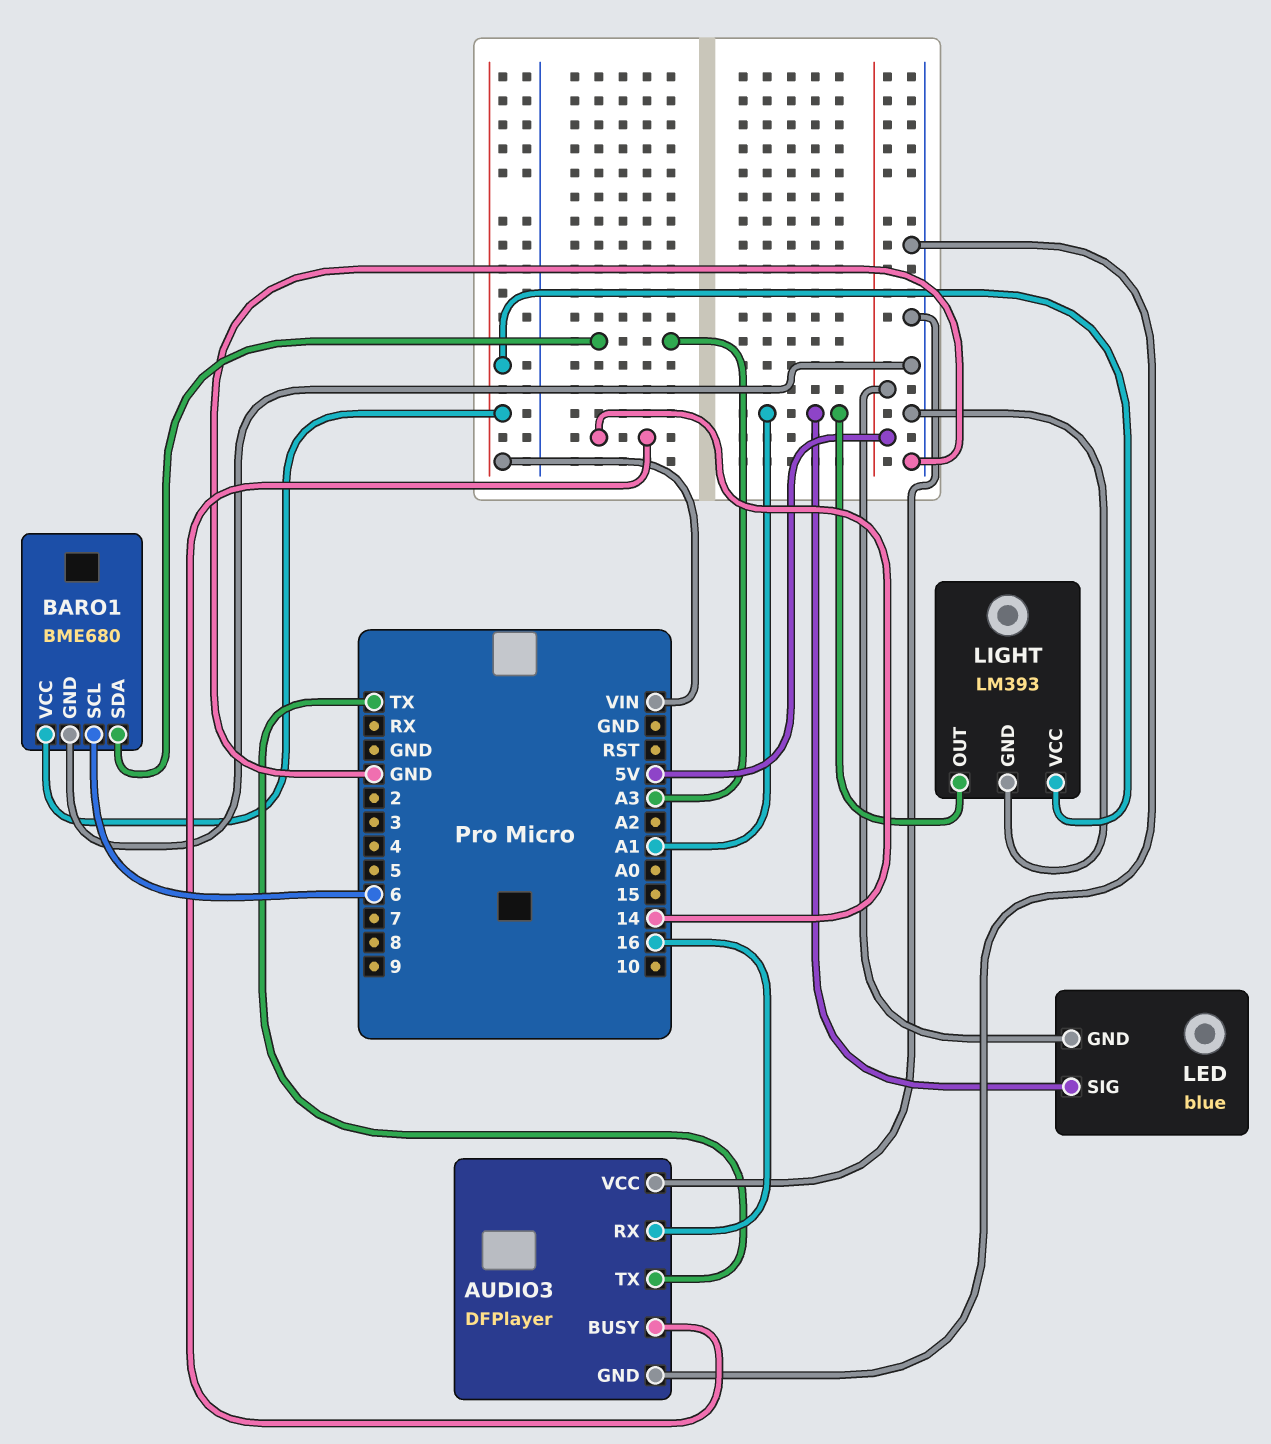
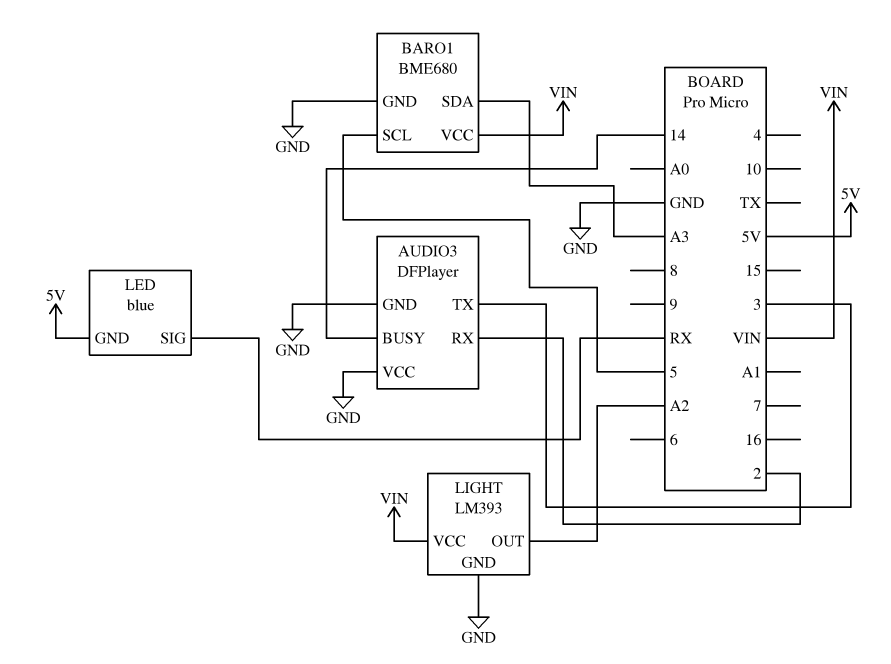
AUDIO3 pin RX: 16 -> 2
AUDIO3 pin TX: TX -> 3
BARO1 pin SCL: 6 -> 5
LED pin SIG: A1 -> RX
LIGHT pin OUT: A1 -> A2

